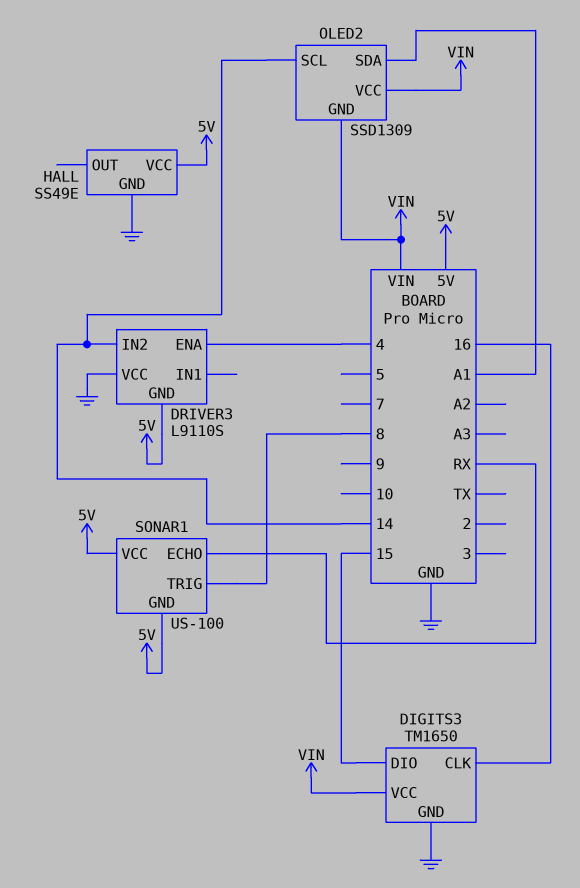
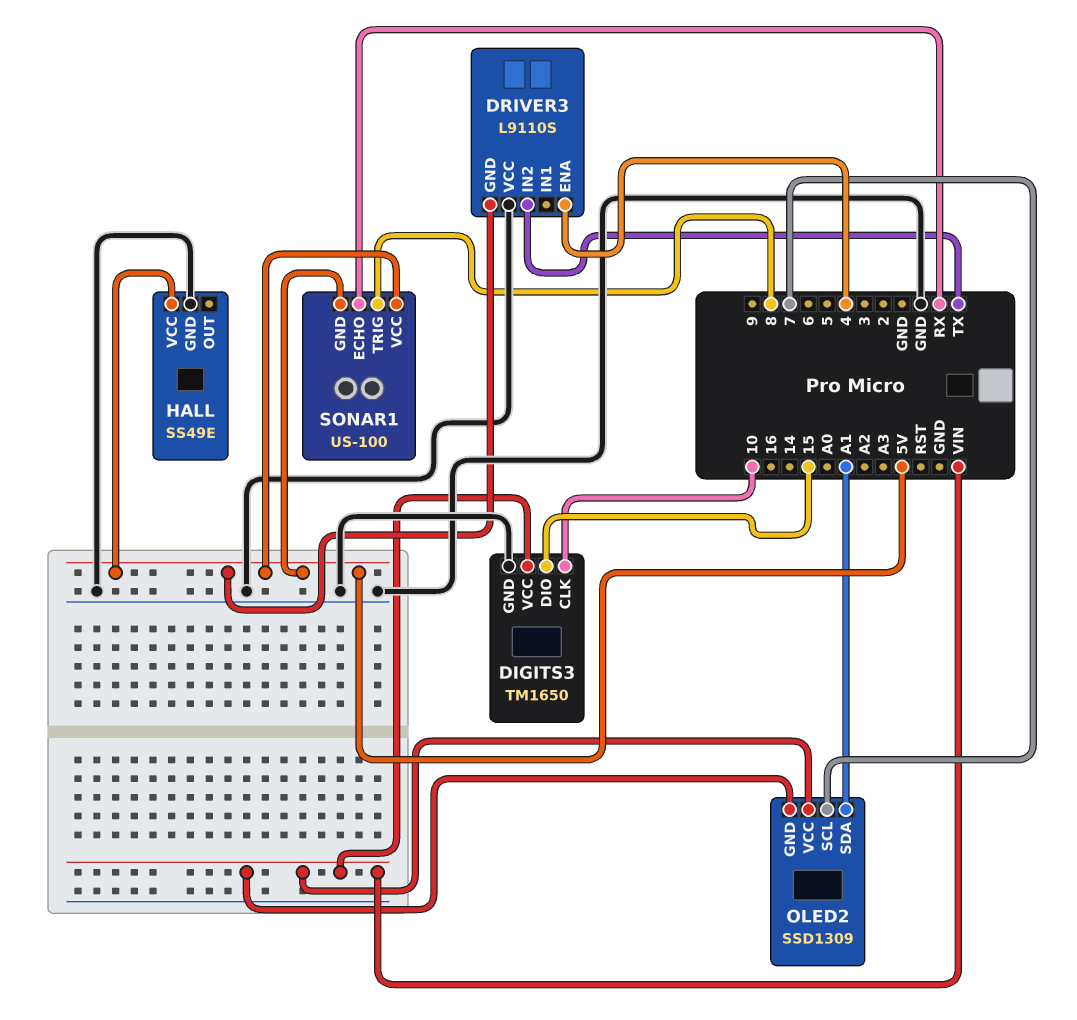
DIGITS3 pin CLK: 16 -> 10
DRIVER3 pin IN2: 14 -> TX
OLED2 pin SCL: 14 -> 7

